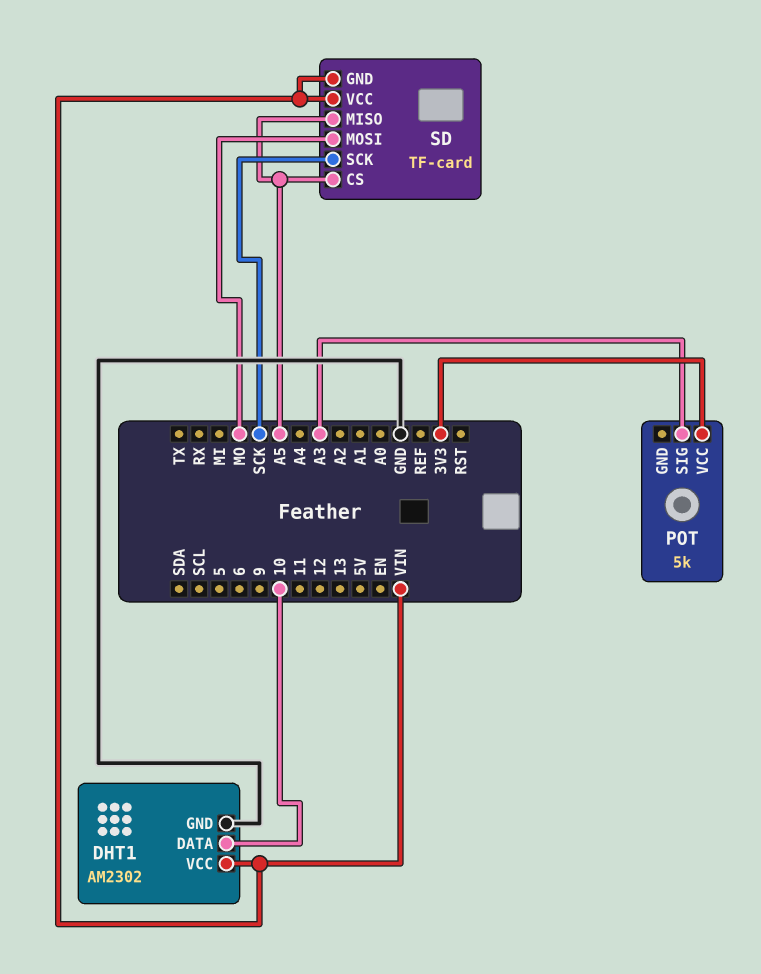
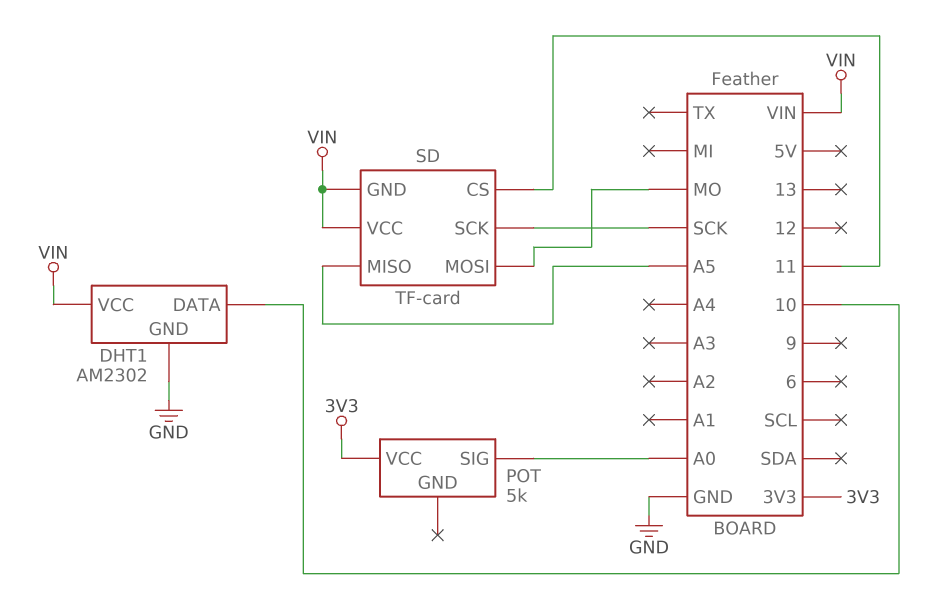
POT pin SIG: A3 -> A0
SD pin CS: A5 -> 11

